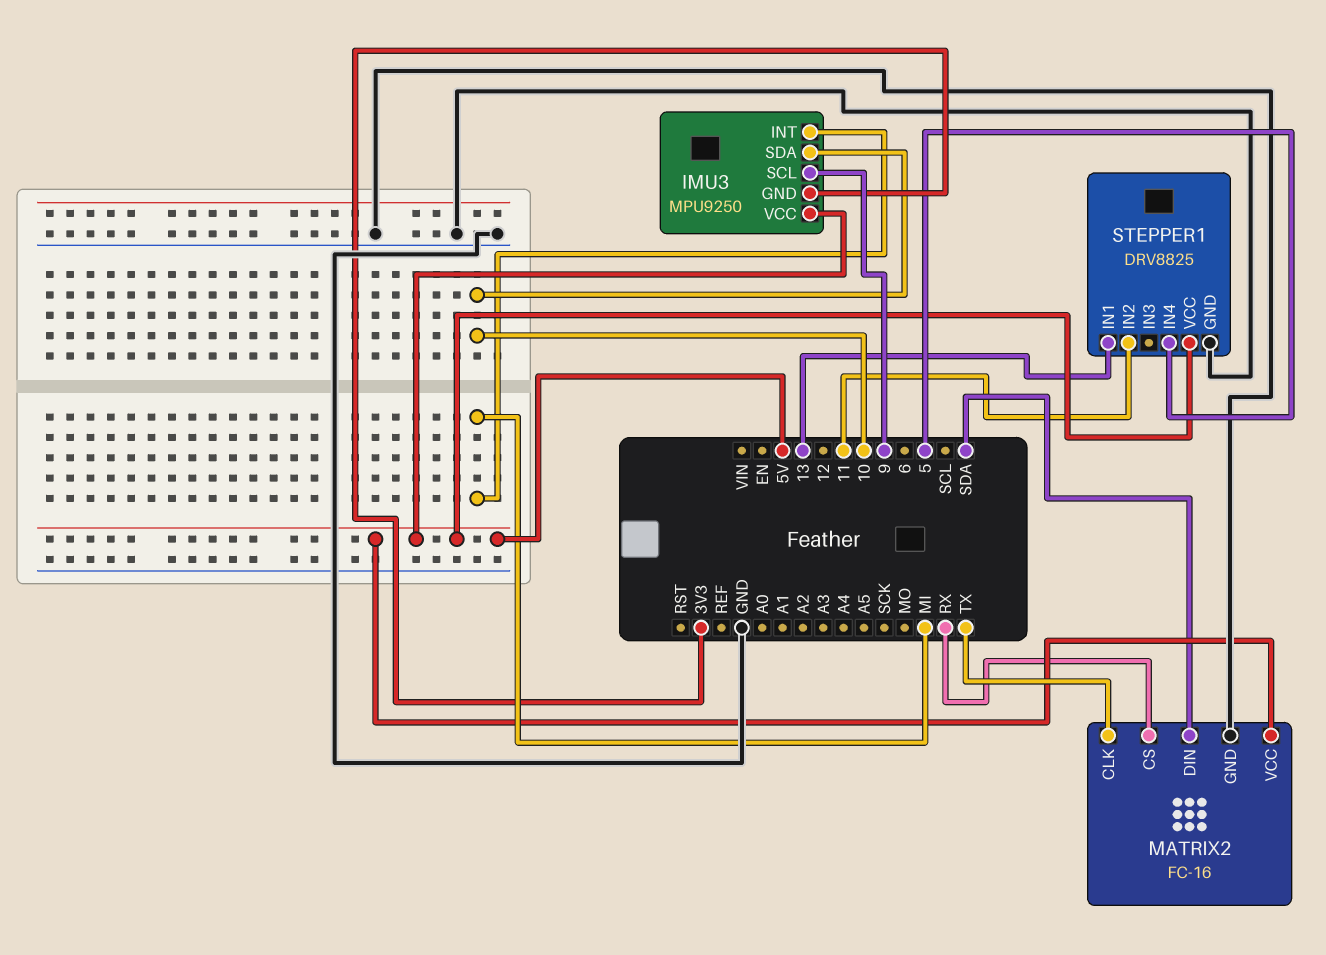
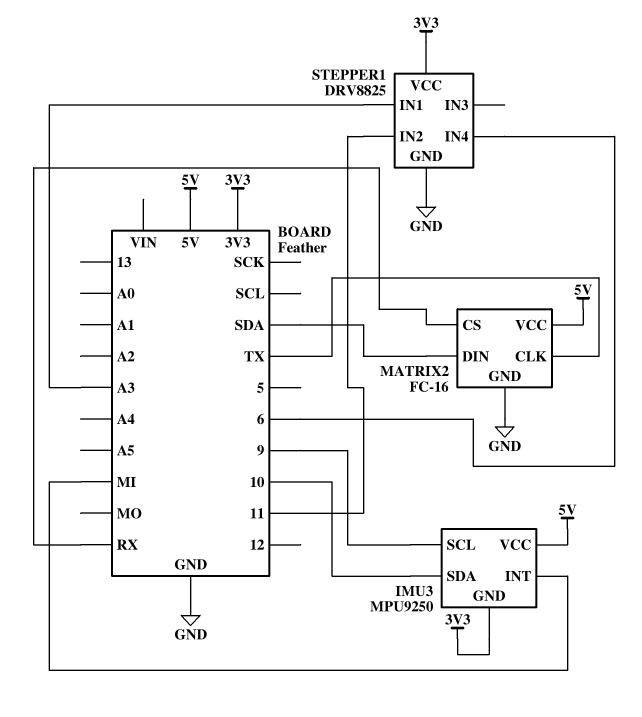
STEPPER1 pin IN1: 13 -> A3
STEPPER1 pin IN4: 5 -> 6
STEPPER1 pin VCC: 5V -> 3V3

